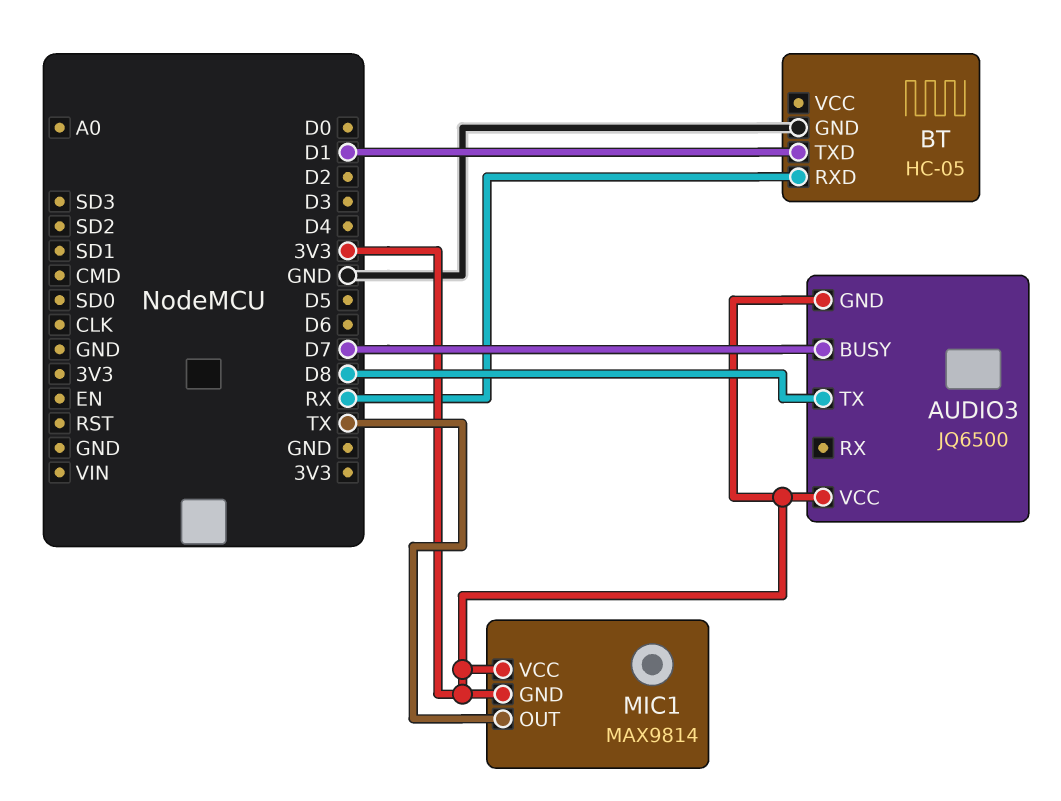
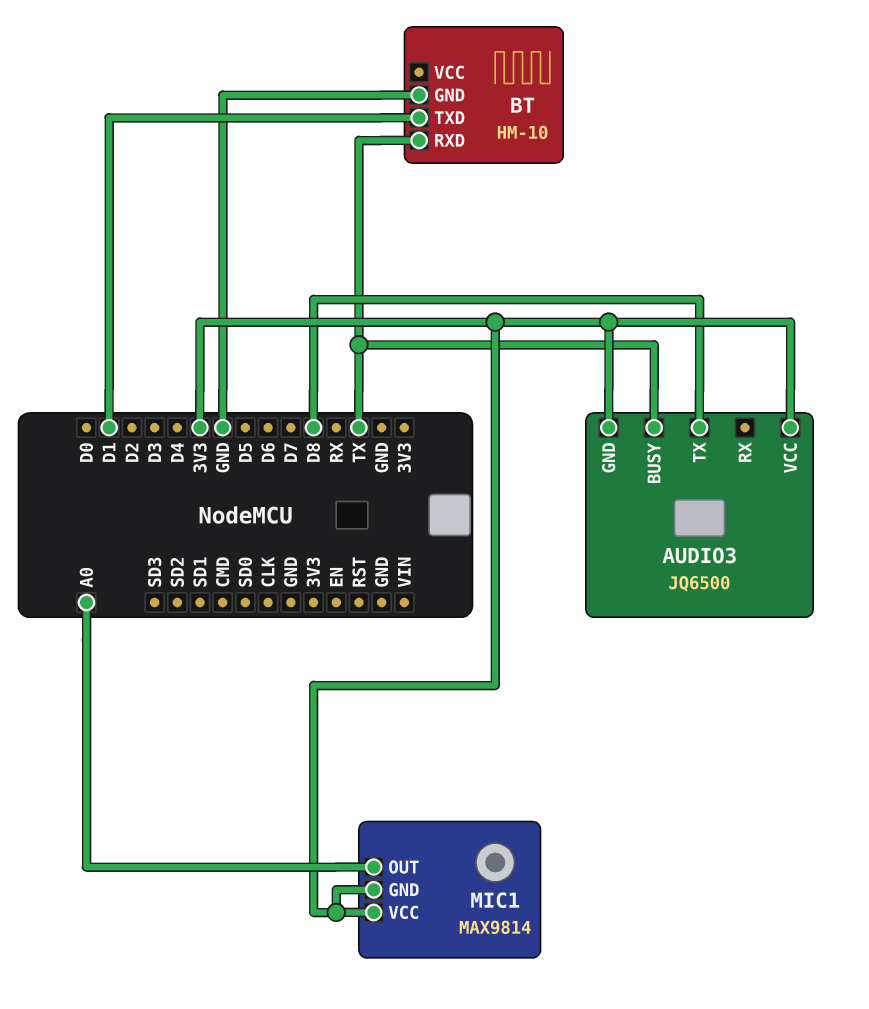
AUDIO3 pin BUSY: D7 -> TX
BT: HC-05 -> HM-10
BT pin RXD: RX -> TX
MIC1 pin OUT: TX -> A0

